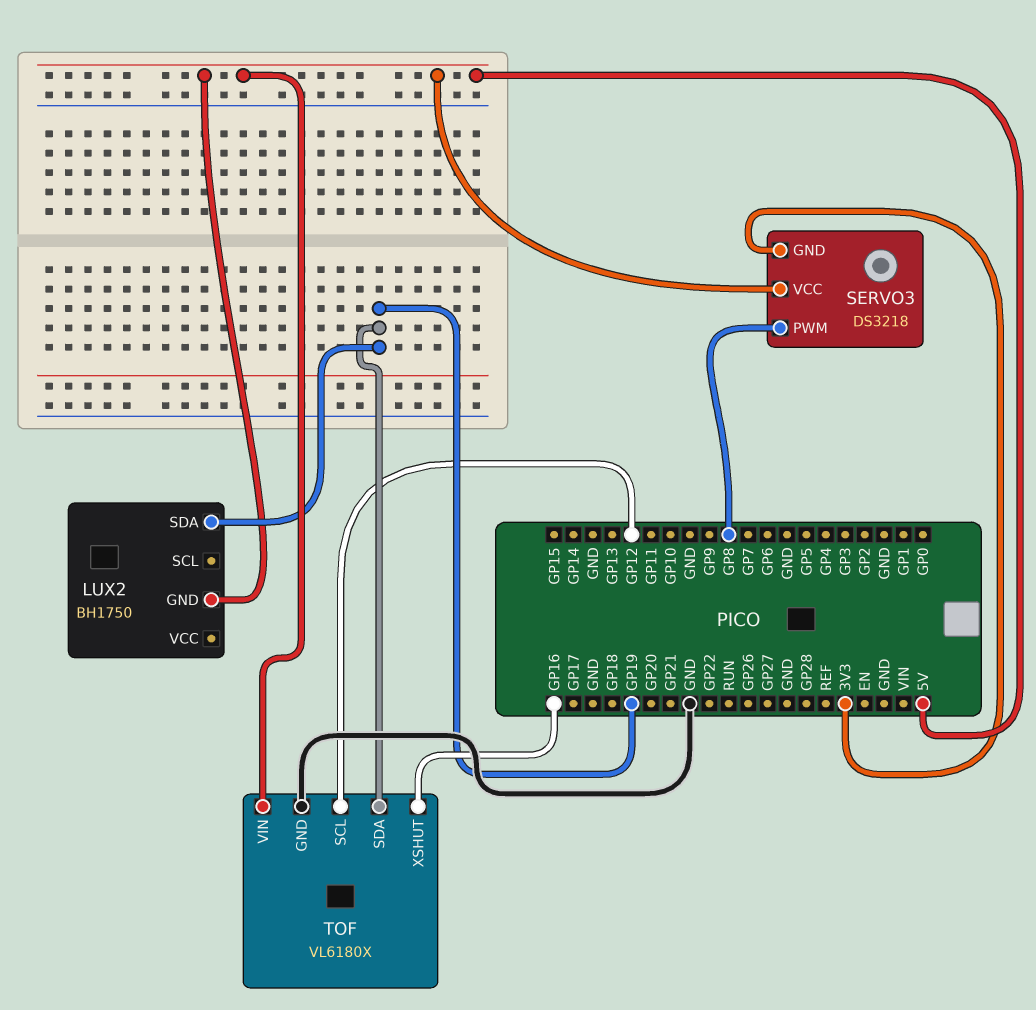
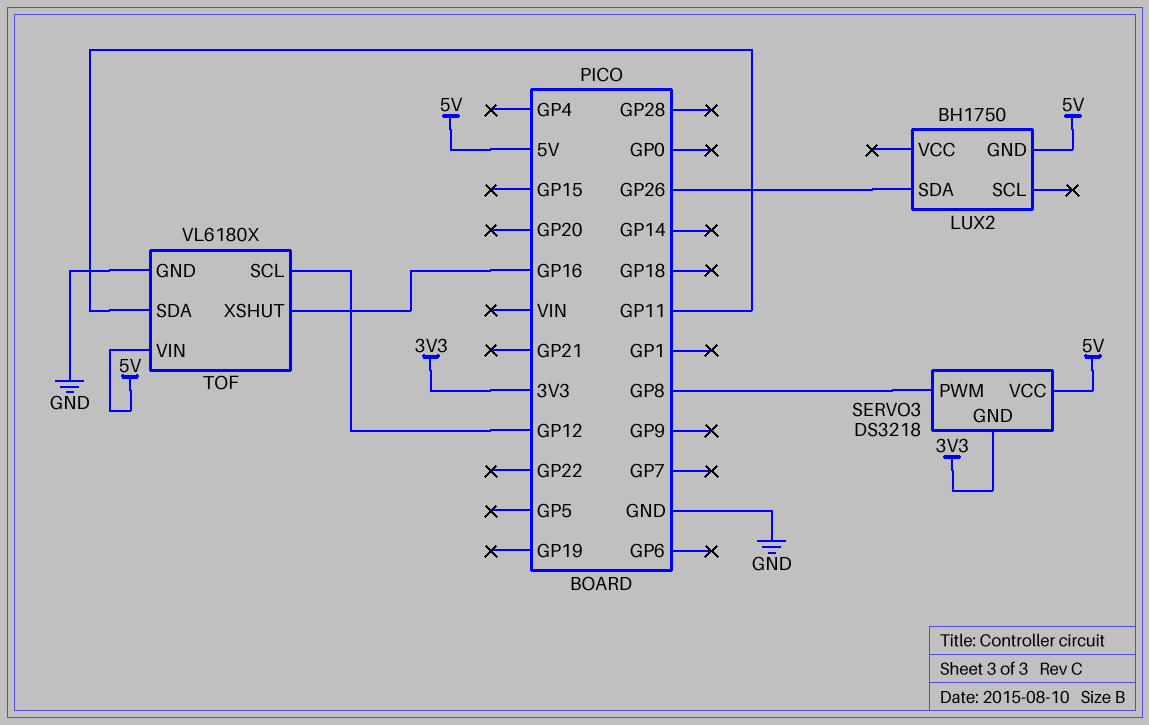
LUX2 pin SDA: GP19 -> GP26
TOF pin SDA: GP19 -> GP11

